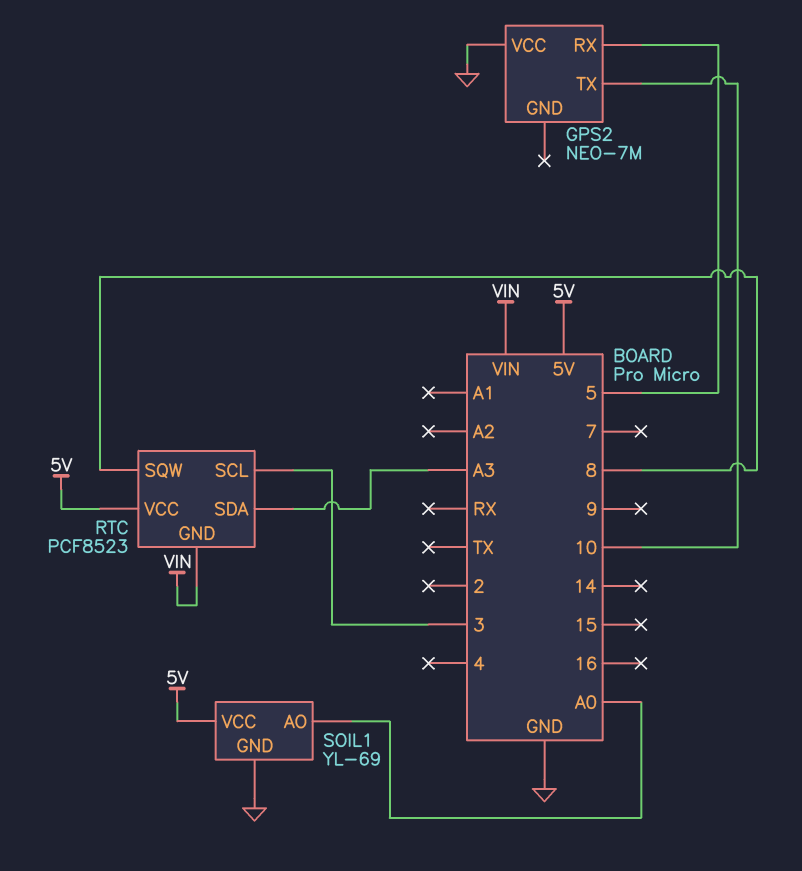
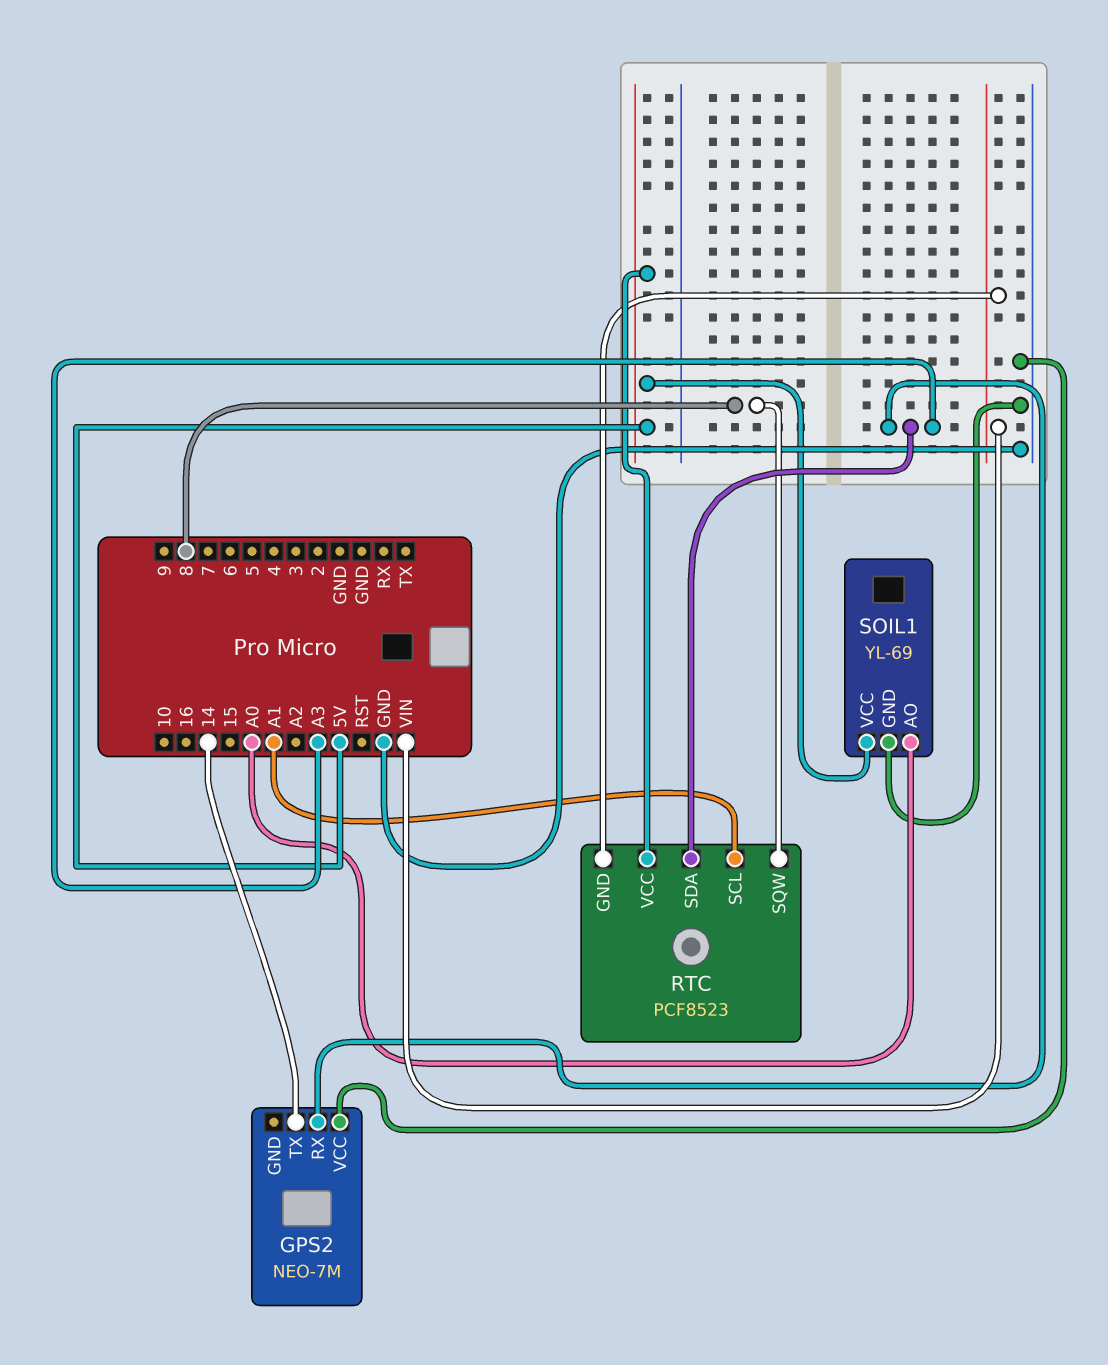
GPS2 pin RX: 5 -> A3
GPS2 pin TX: 10 -> 14
RTC pin SCL: 3 -> A1

